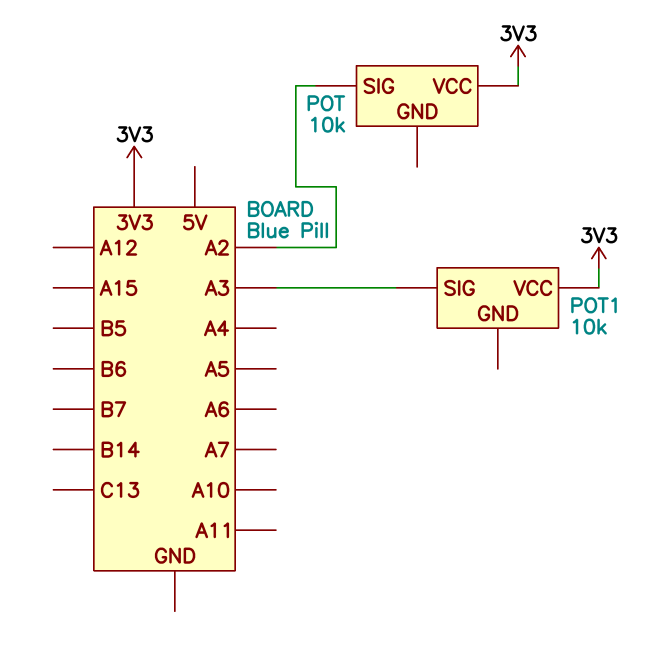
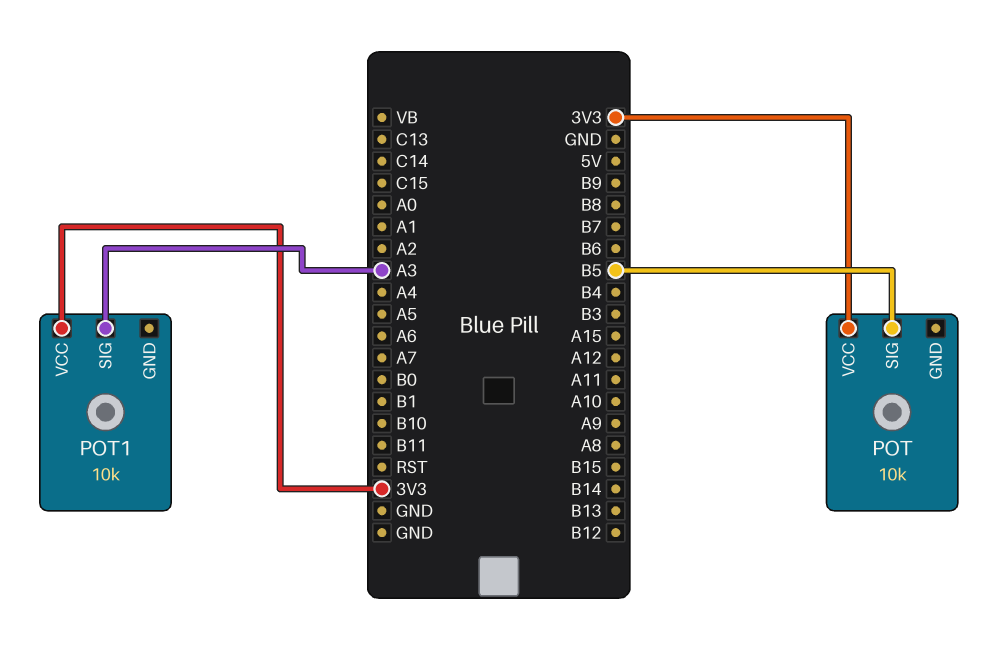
POT pin SIG: A2 -> B5

